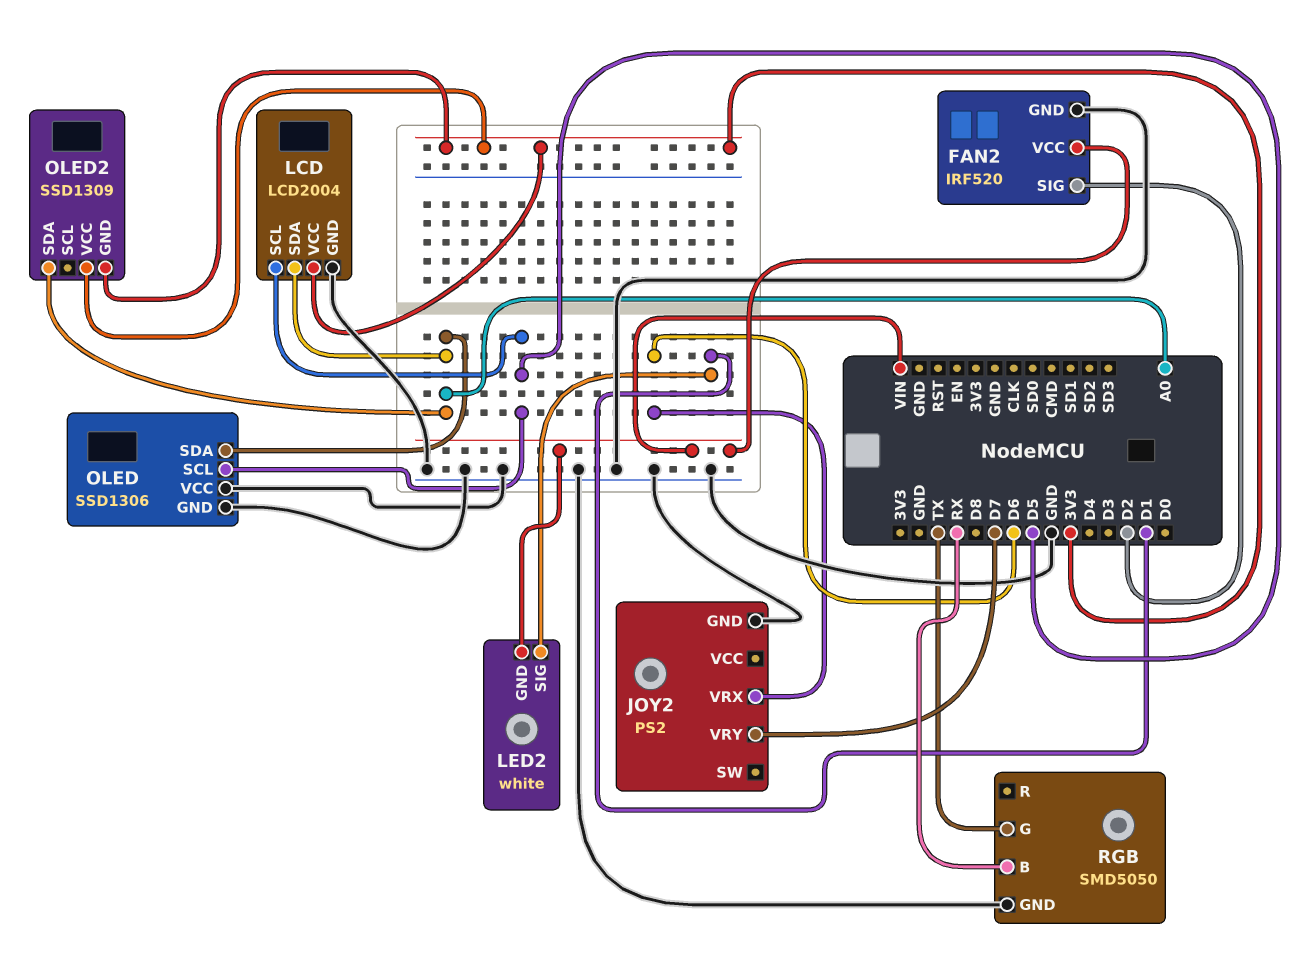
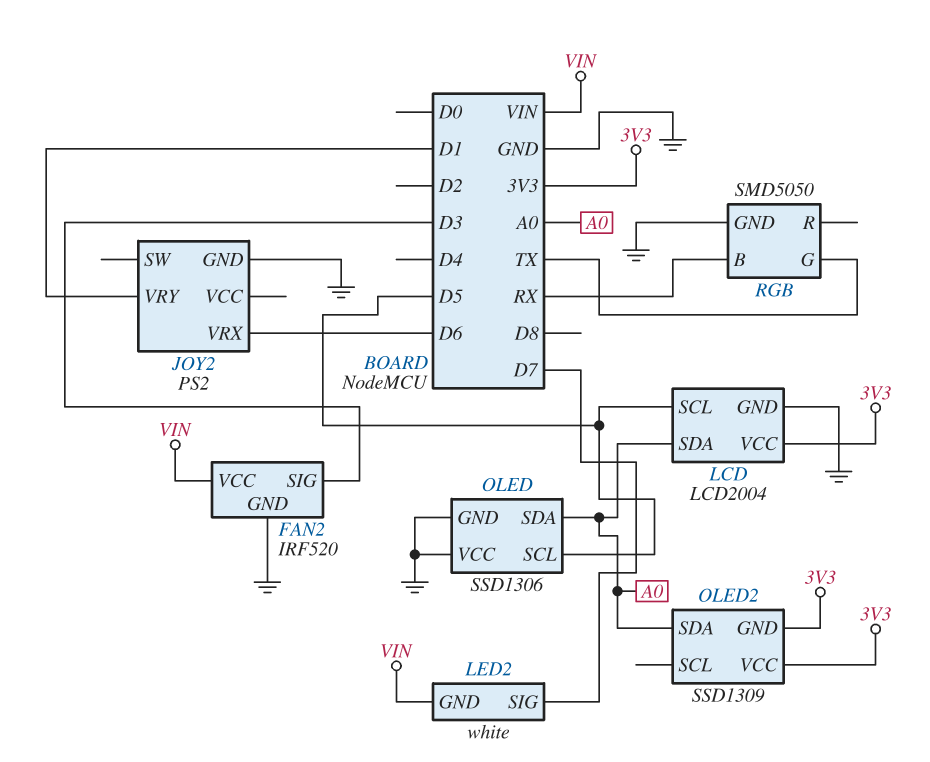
FAN2 pin SIG: D2 -> D3
JOY2 pin VRY: D7 -> D1
LED2 pin SIG: D1 -> D7

